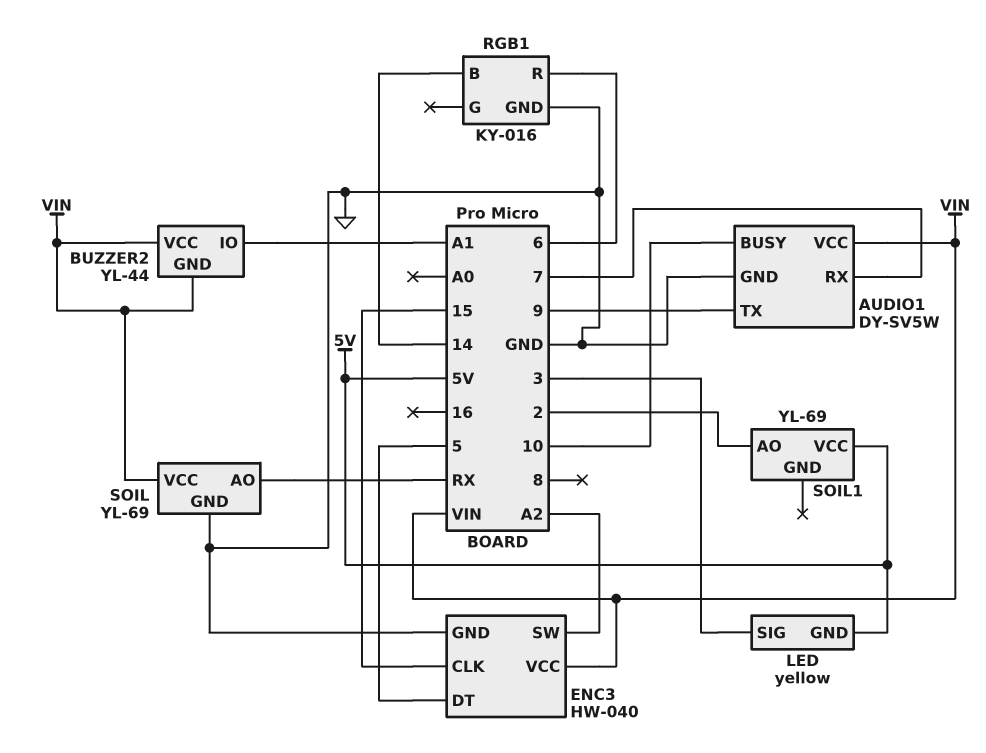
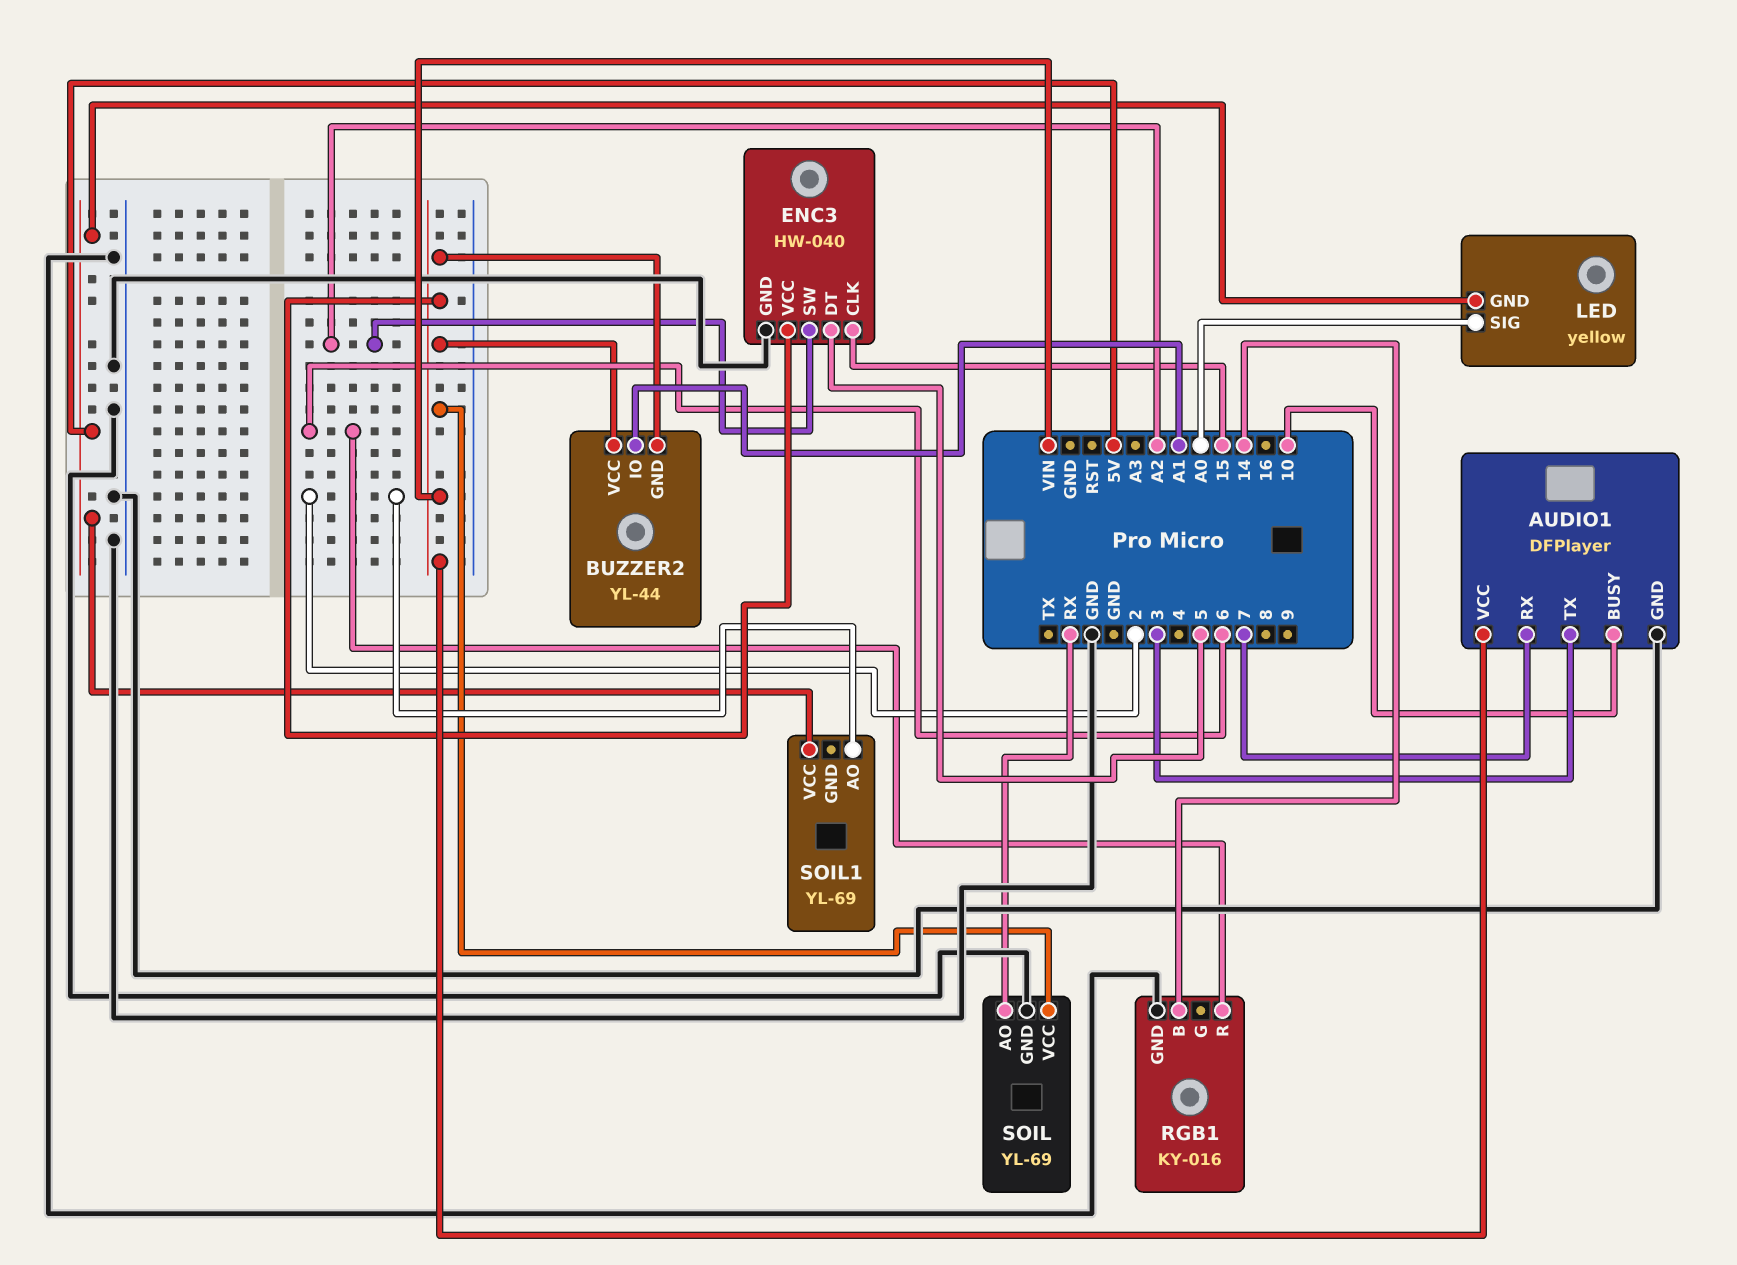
AUDIO1: DY-SV5W -> DFPlayer
AUDIO1 pin TX: 9 -> 3
LED pin SIG: 3 -> A0

